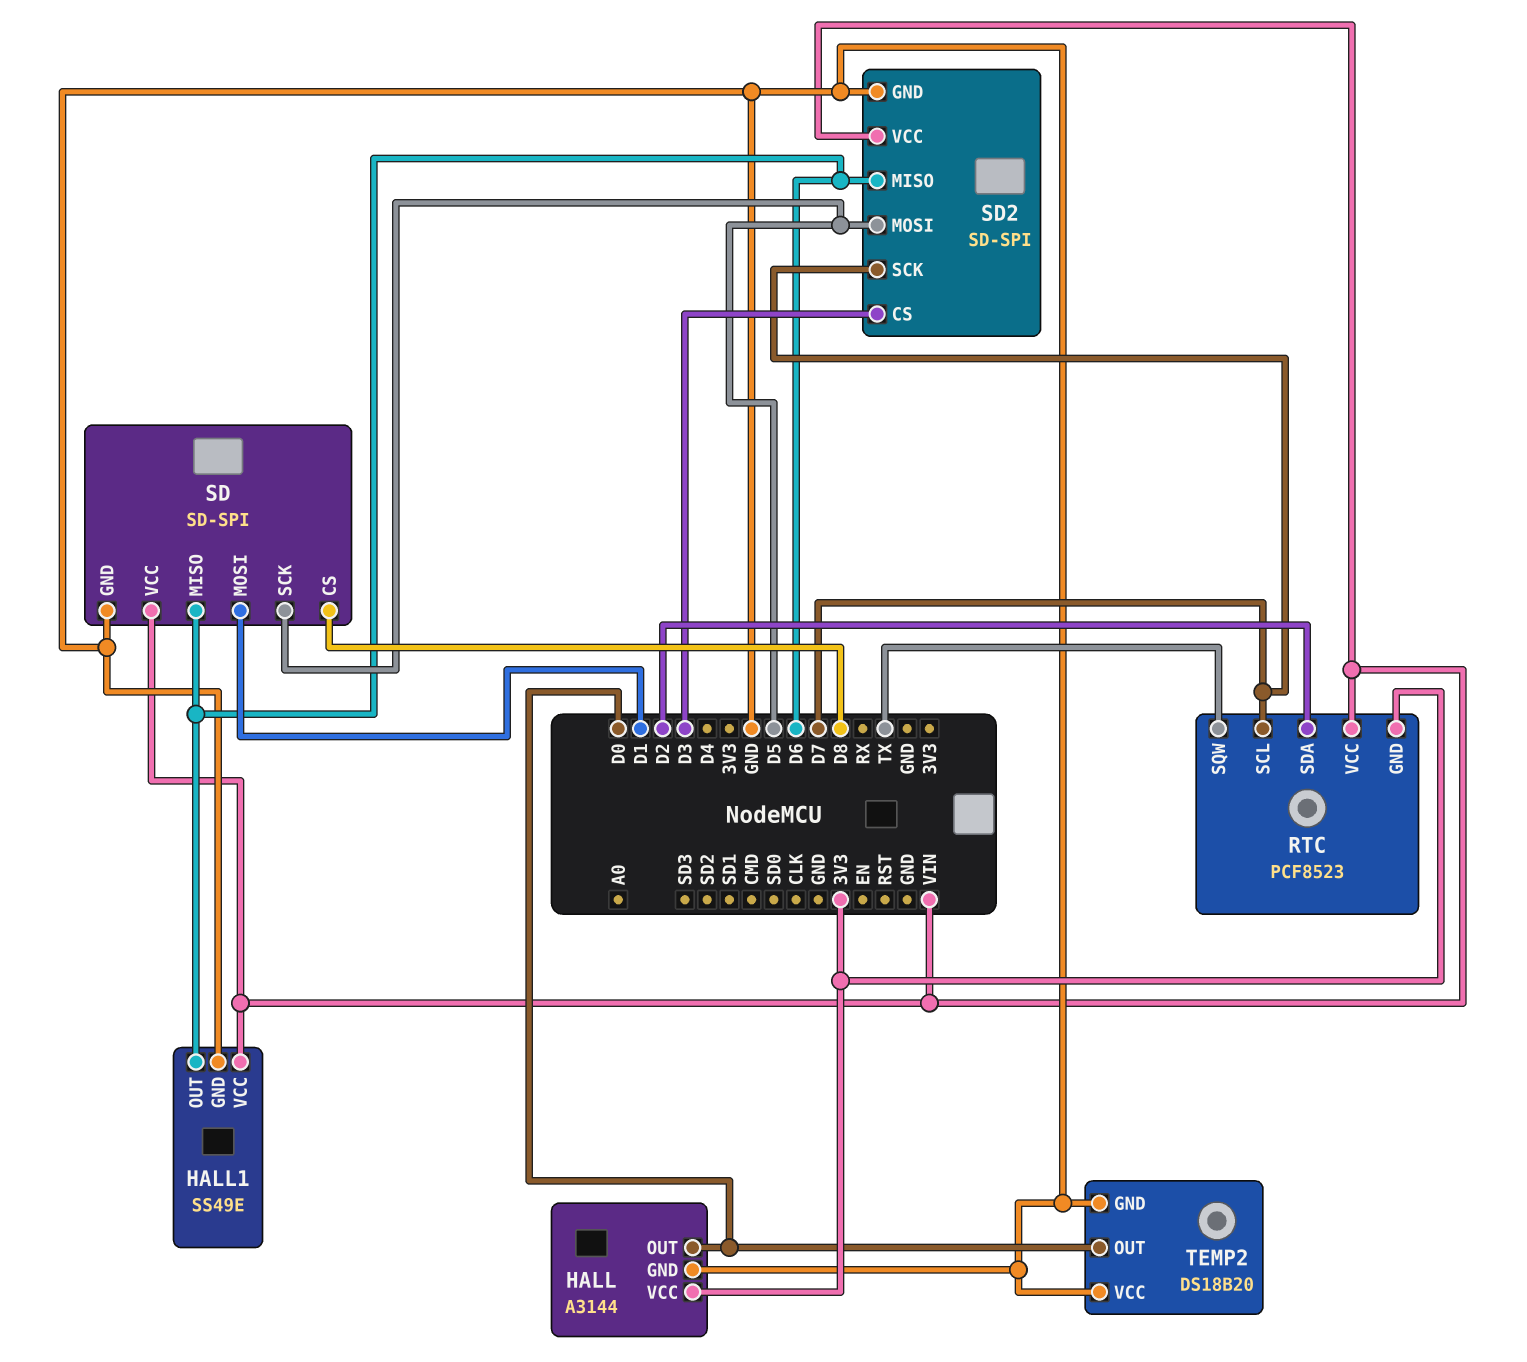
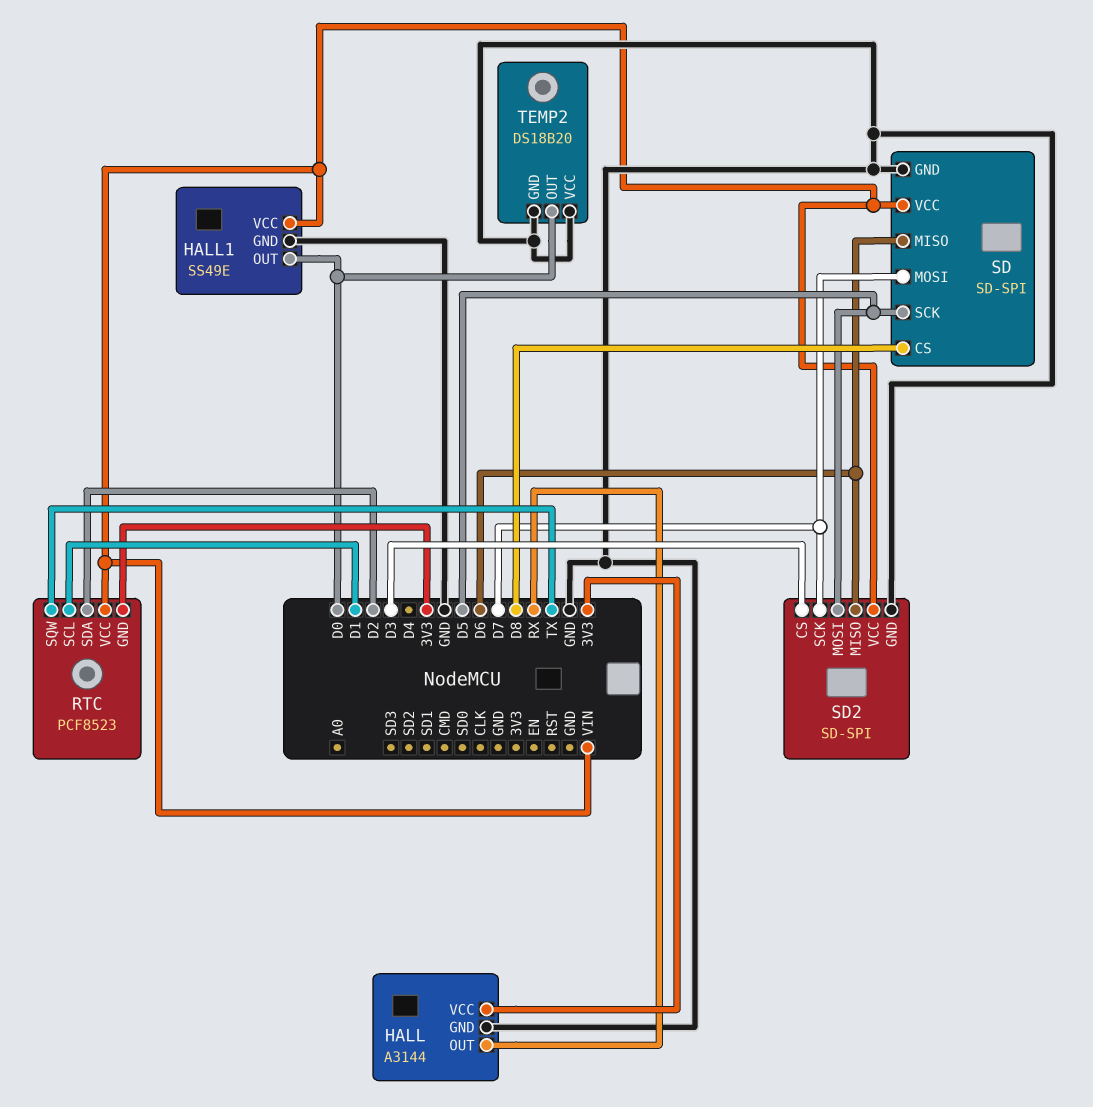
HALL pin OUT: D0 -> RX
HALL1 pin OUT: D6 -> D0
RTC pin SCL: D7 -> D1
SD pin MOSI: D1 -> D7

